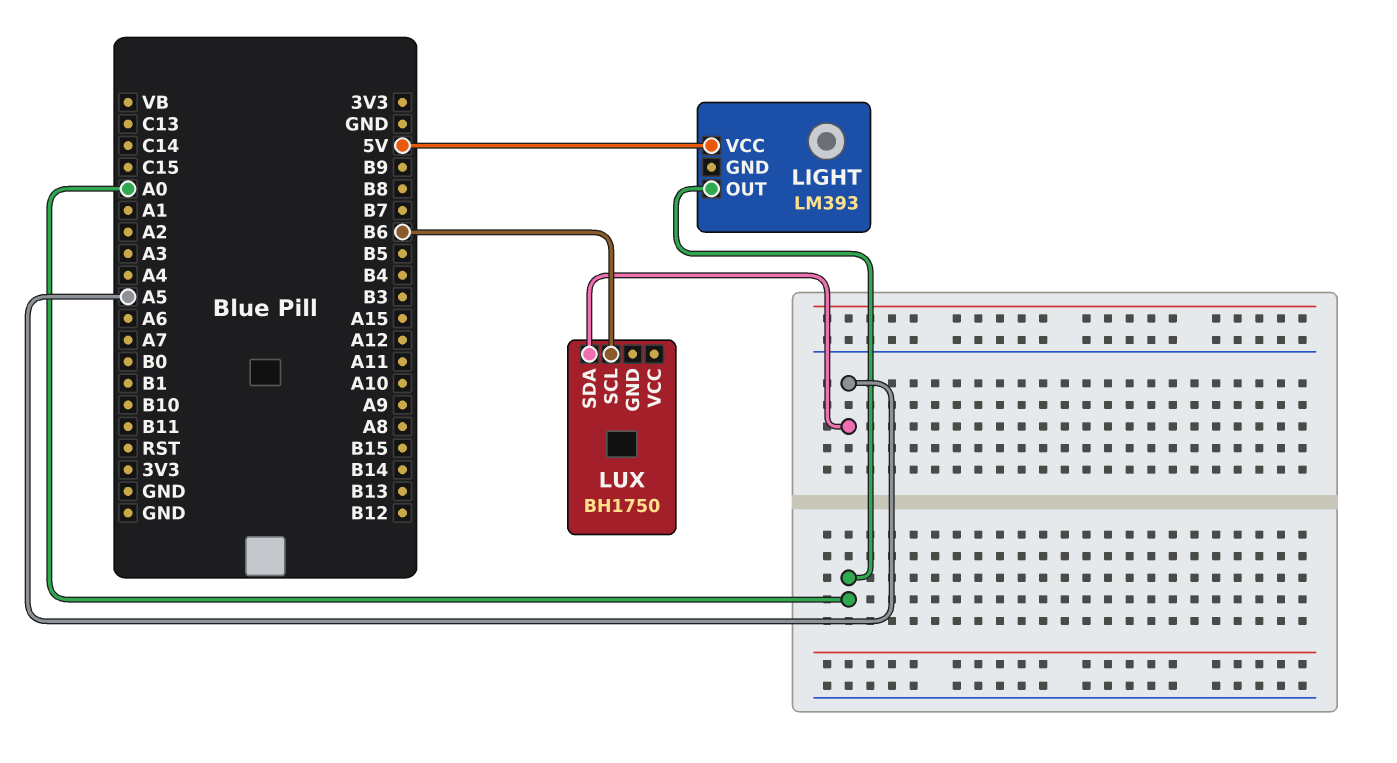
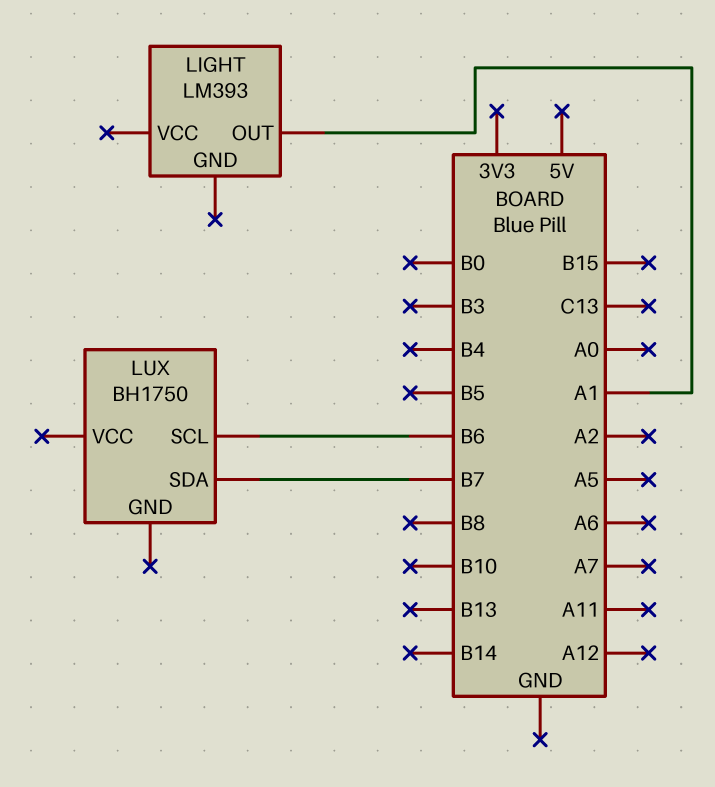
LIGHT pin OUT: A0 -> A1
LIGHT pin VCC: 5V -> none
LUX pin SDA: A5 -> B7

